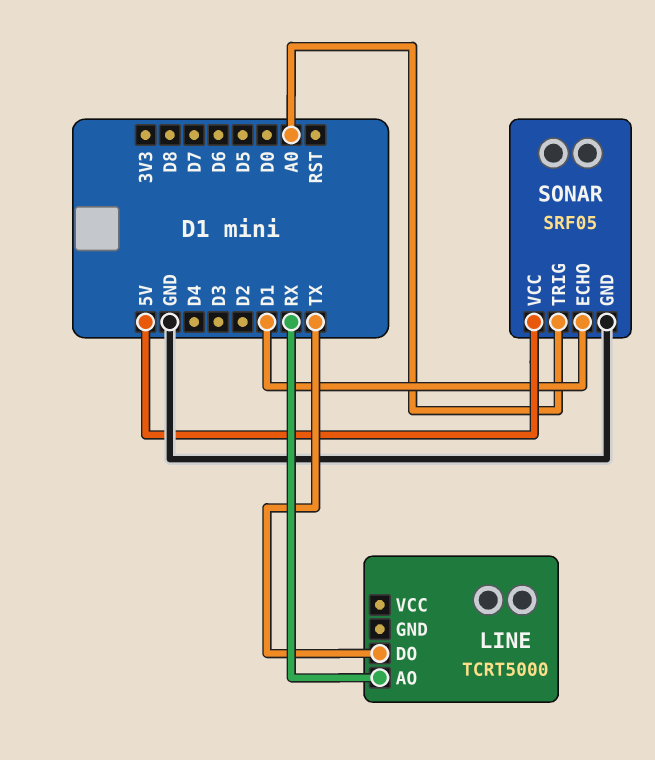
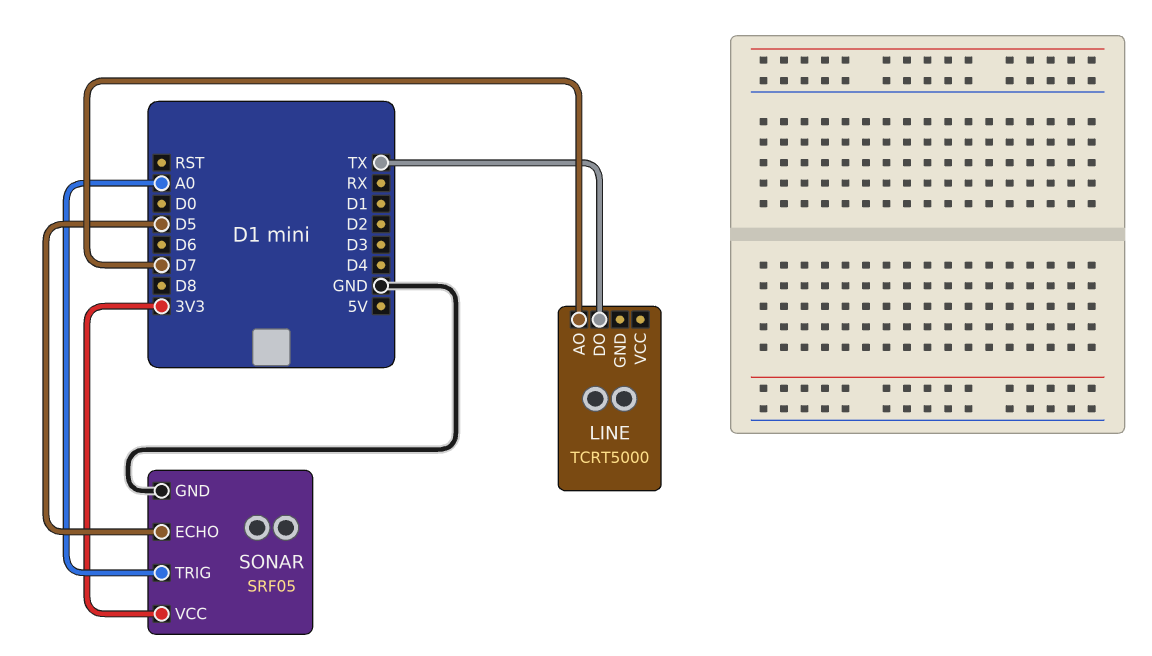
LINE pin AO: RX -> D7
SONAR pin ECHO: D1 -> D5
SONAR pin VCC: 5V -> 3V3

